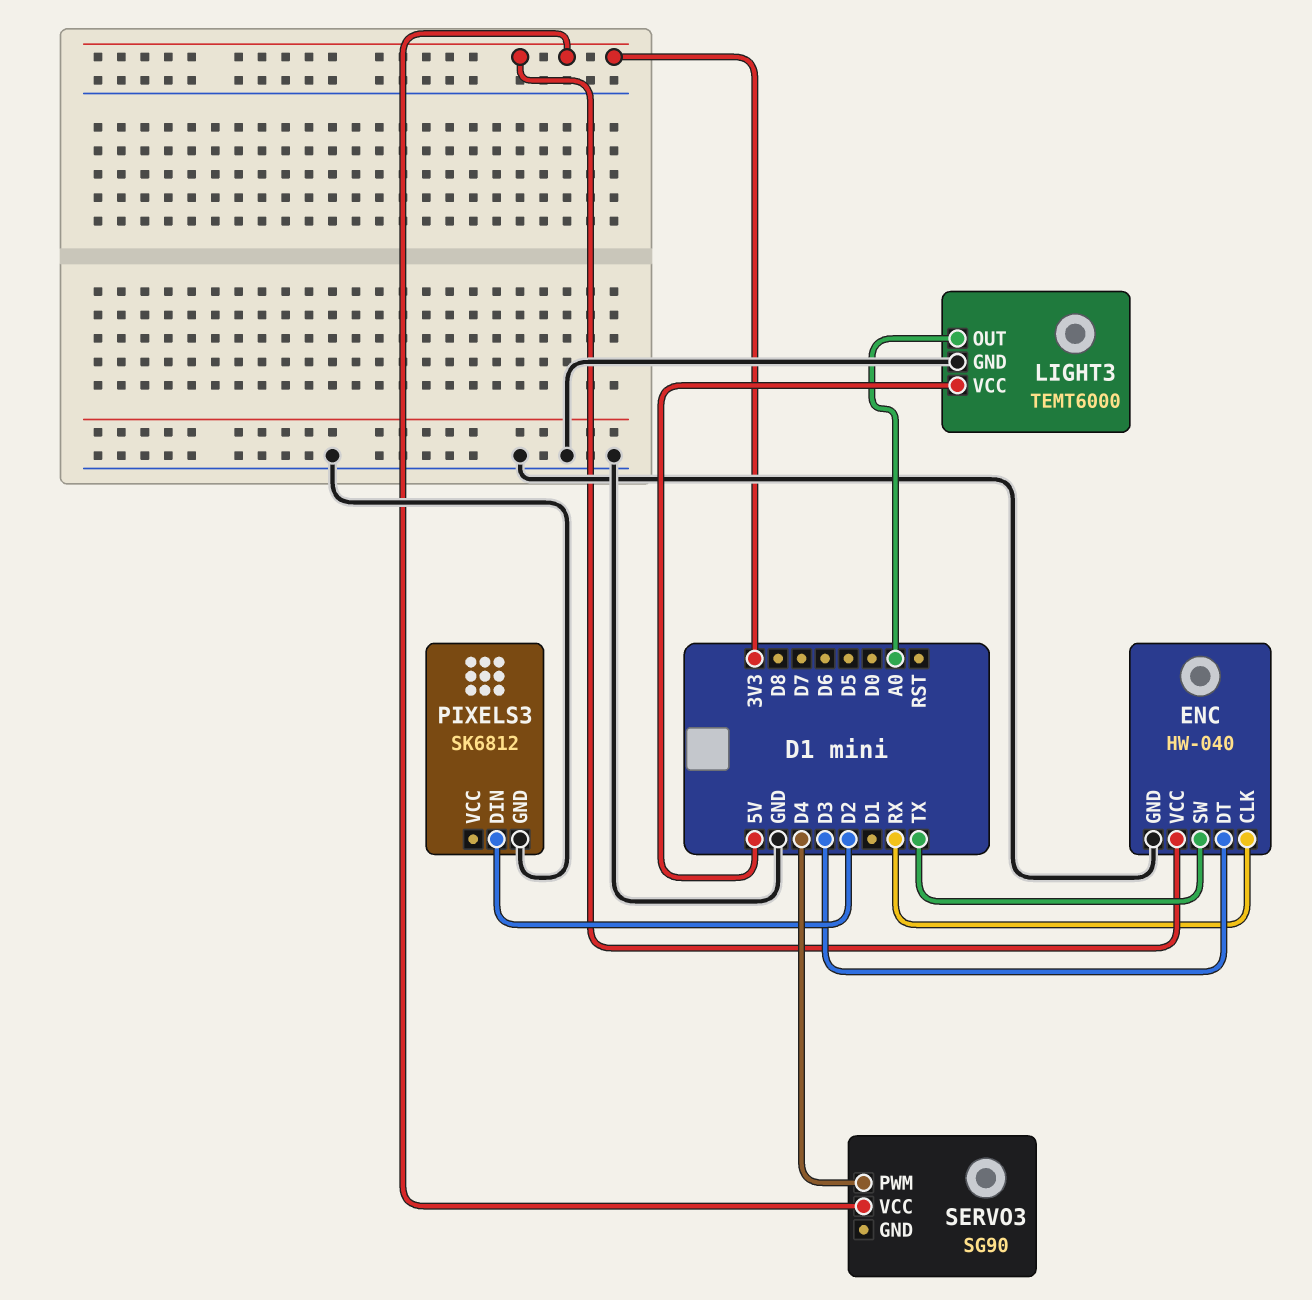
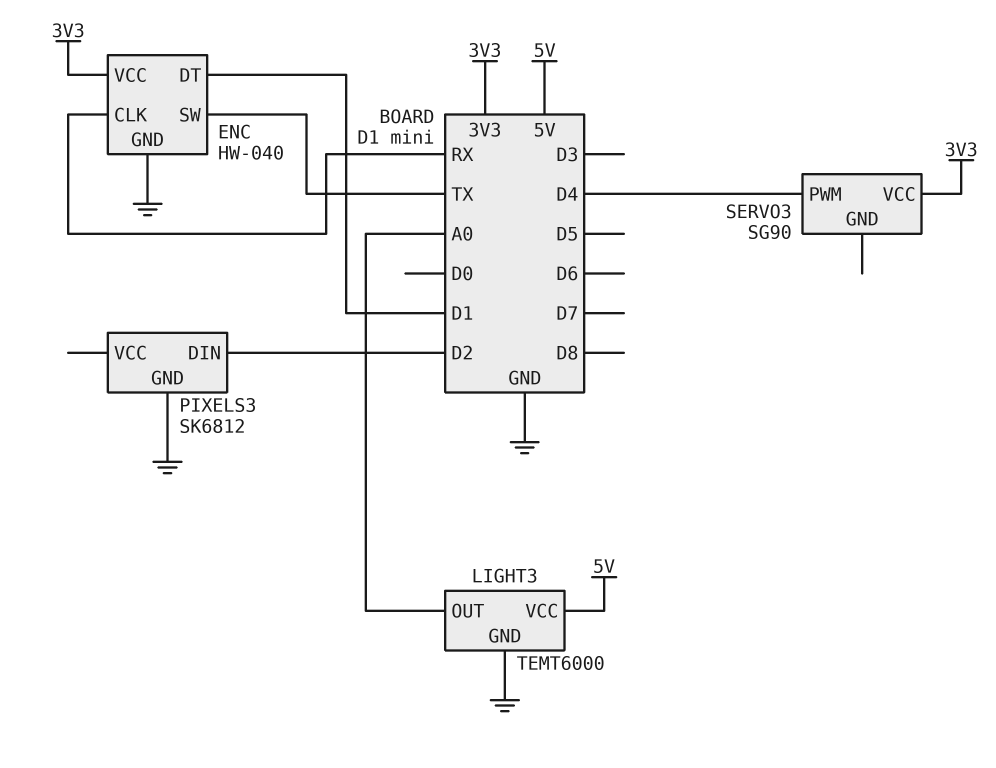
ENC pin DT: D3 -> D1

